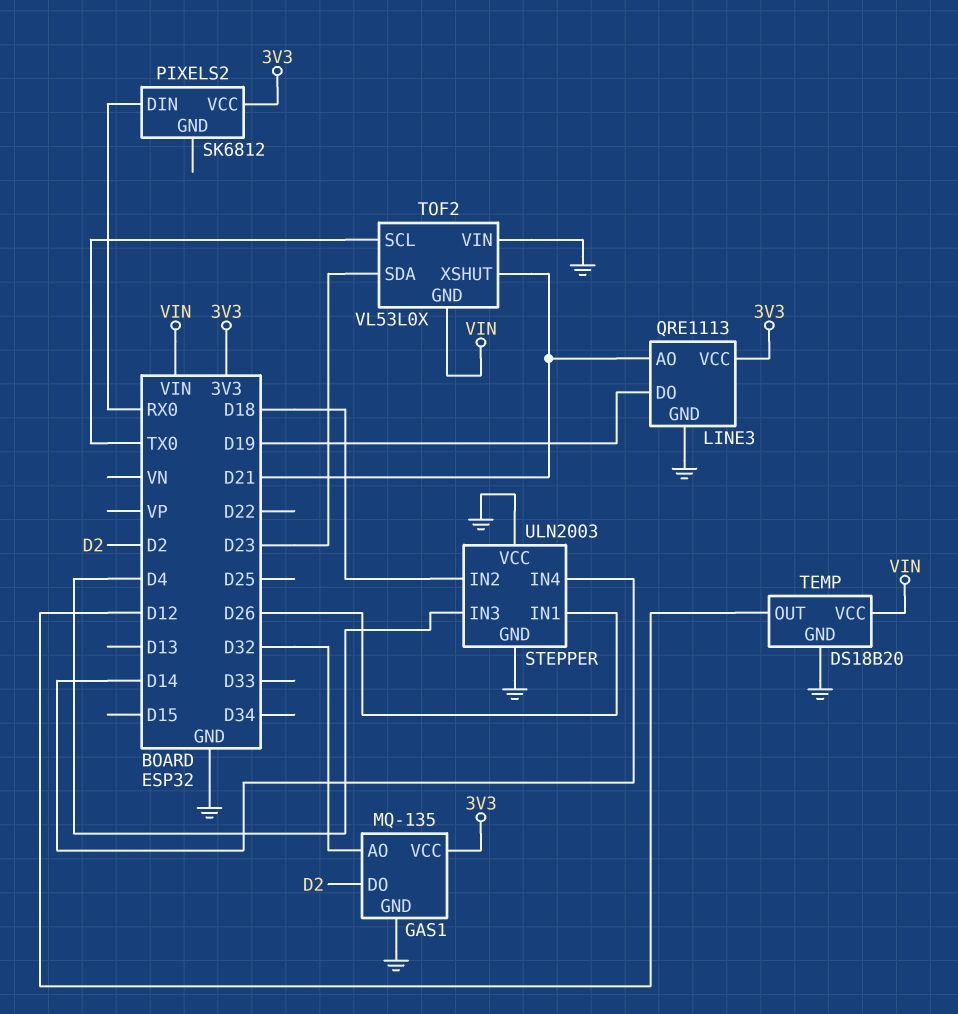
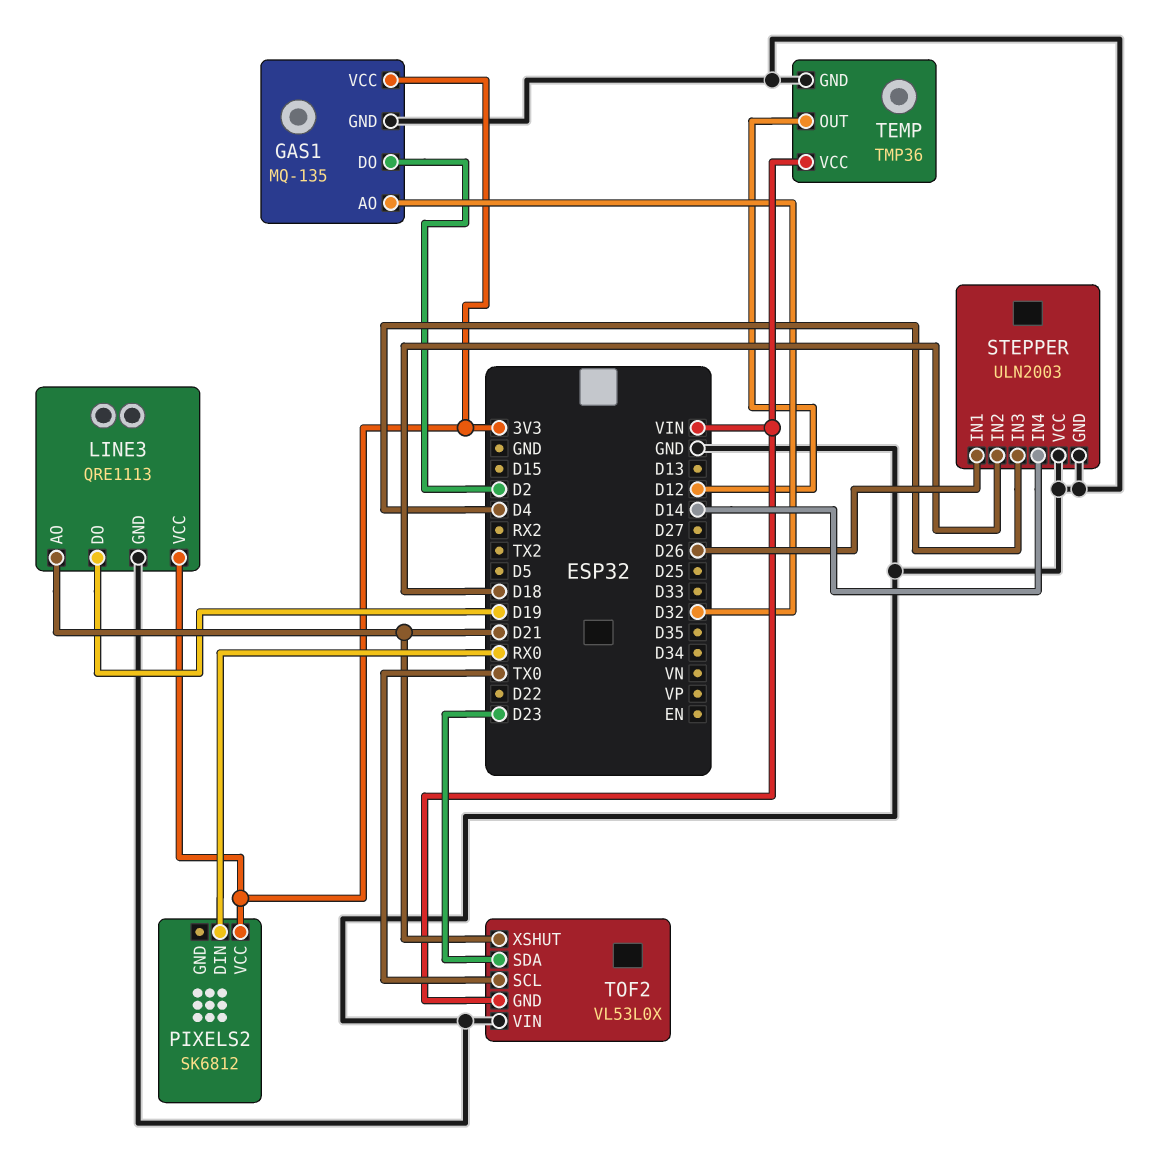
TEMP: DS18B20 -> TMP36

